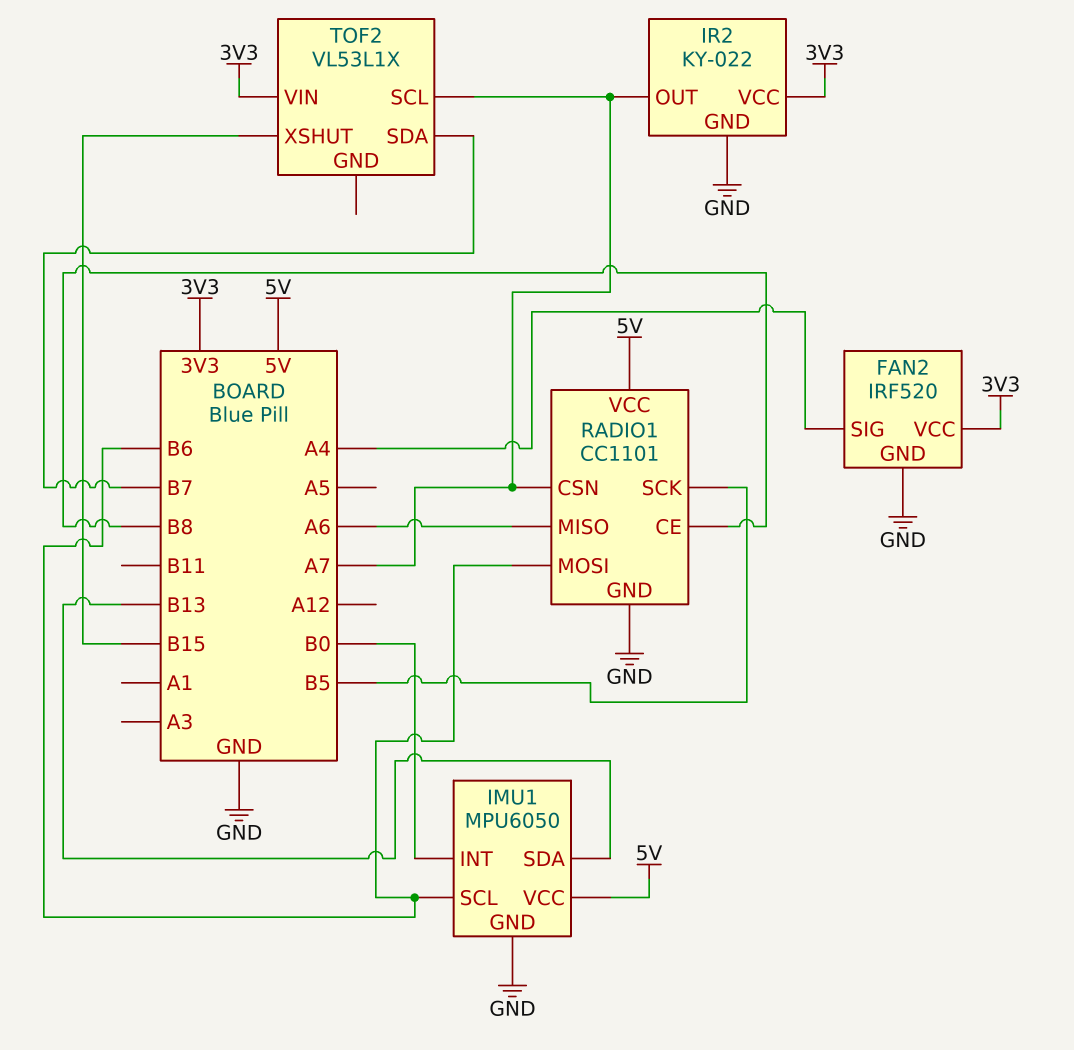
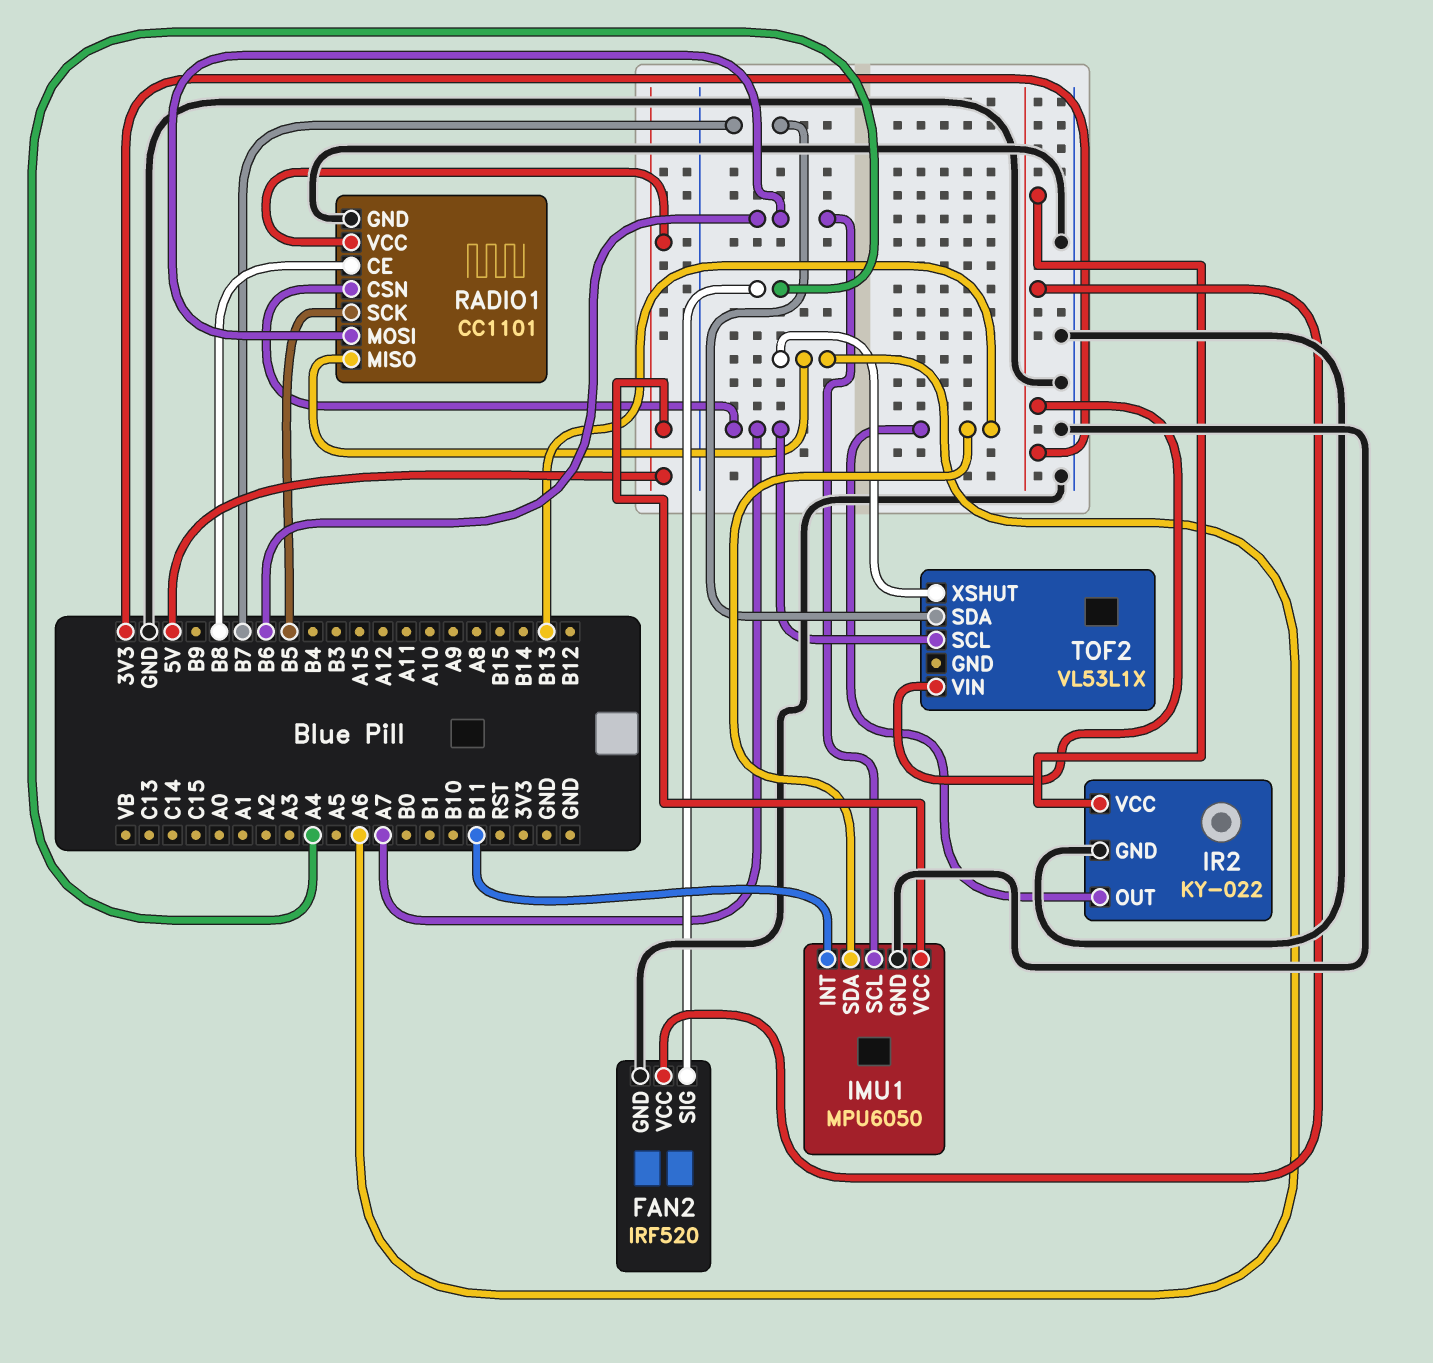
IMU1 pin INT: B0 -> B11
IR2 pin OUT: A7 -> B13
TOF2 pin XSHUT: B15 -> A6

